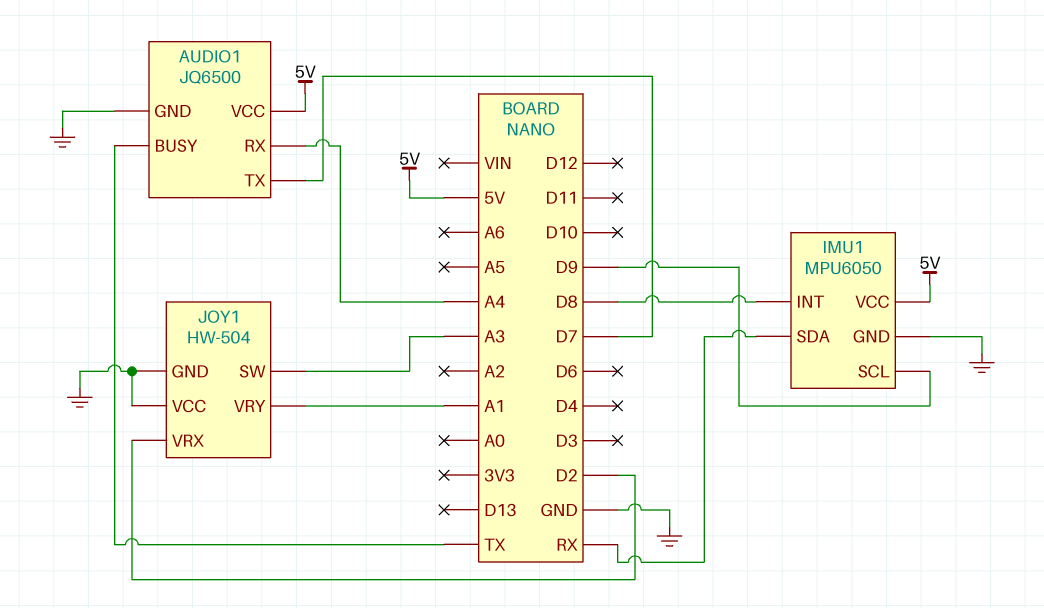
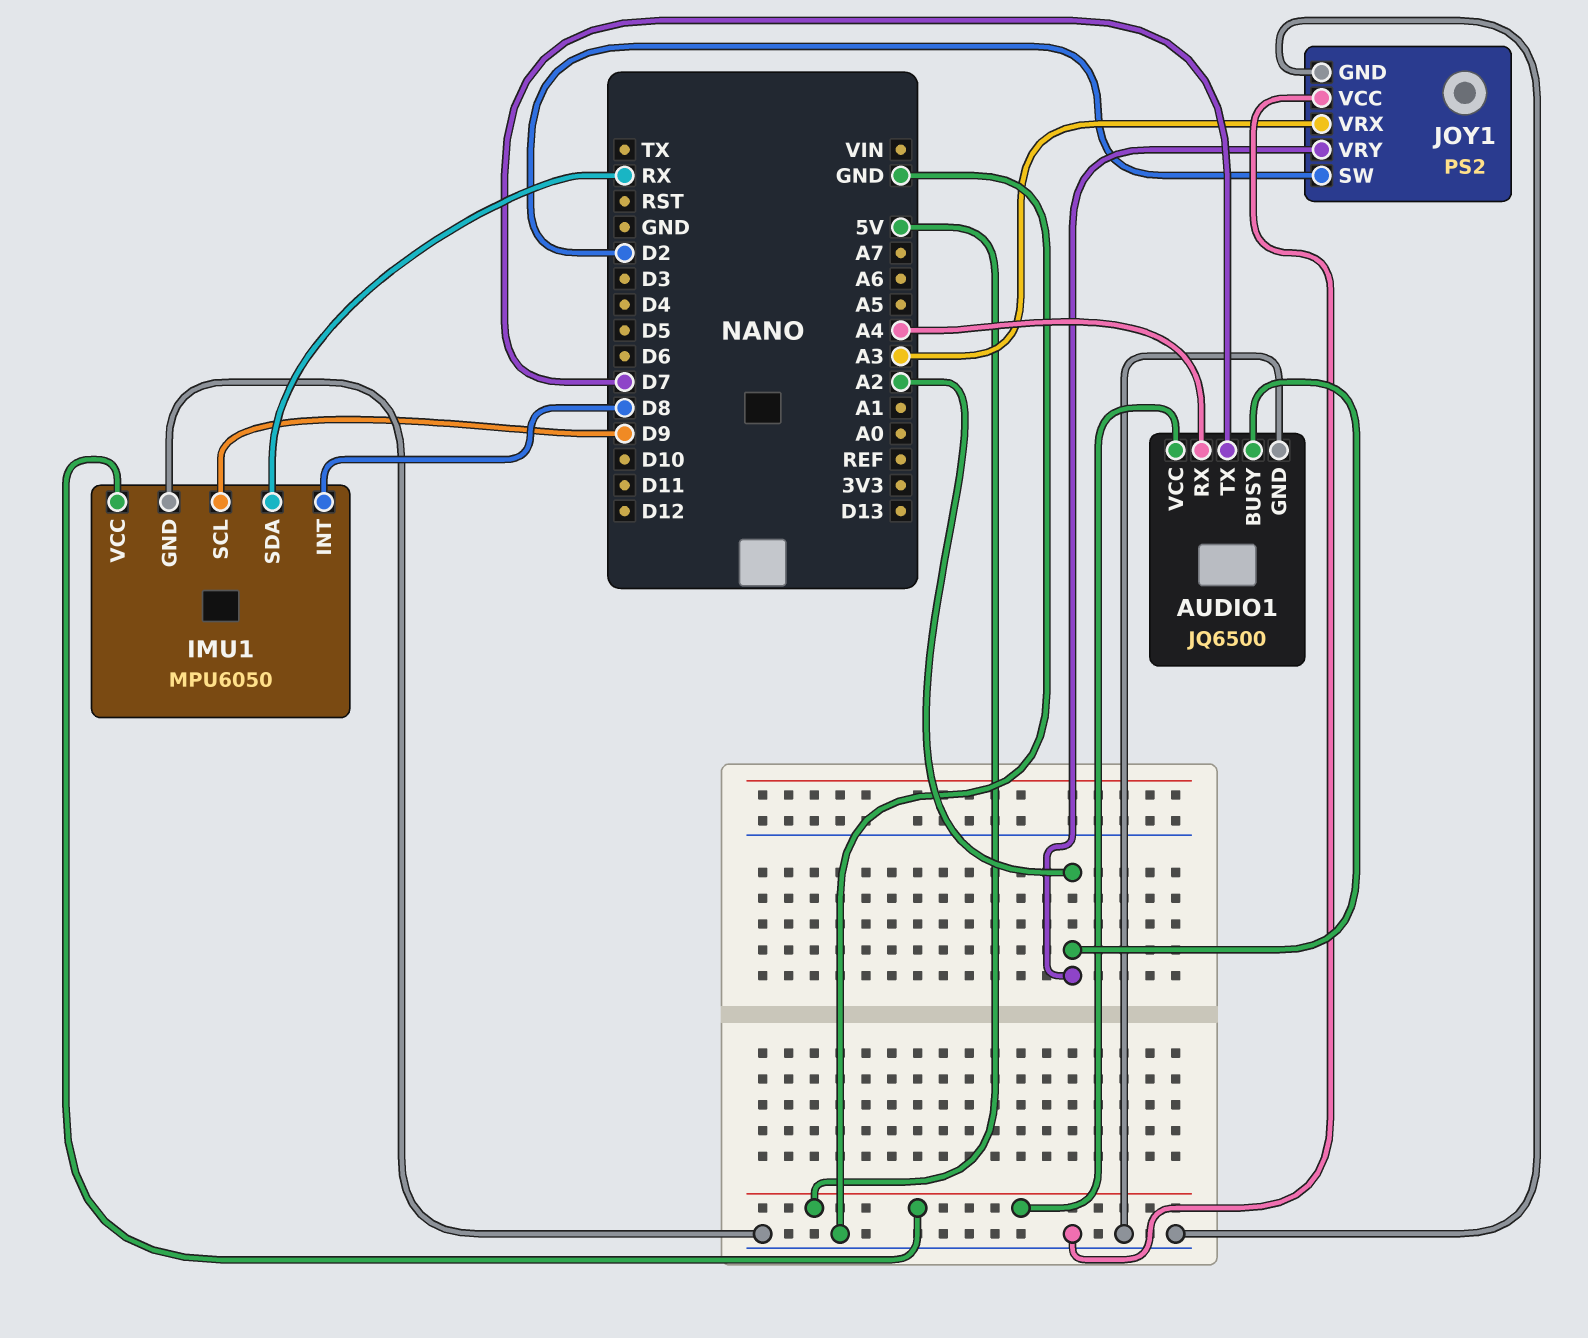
AUDIO1 pin BUSY: TX -> A2
JOY1: HW-504 -> PS2
JOY1 pin SW: A3 -> D2
JOY1 pin VRX: D2 -> A3
JOY1 pin VRY: A1 -> A2

